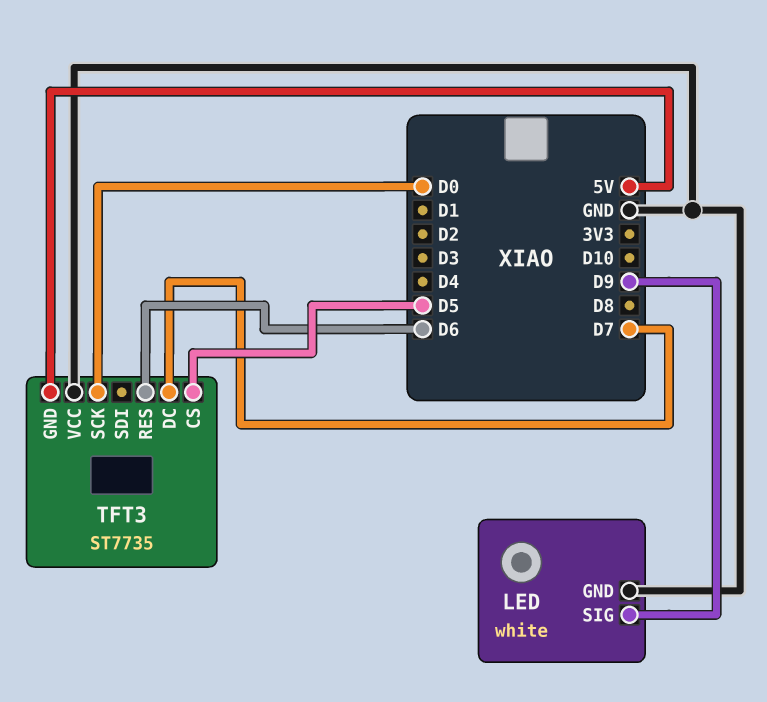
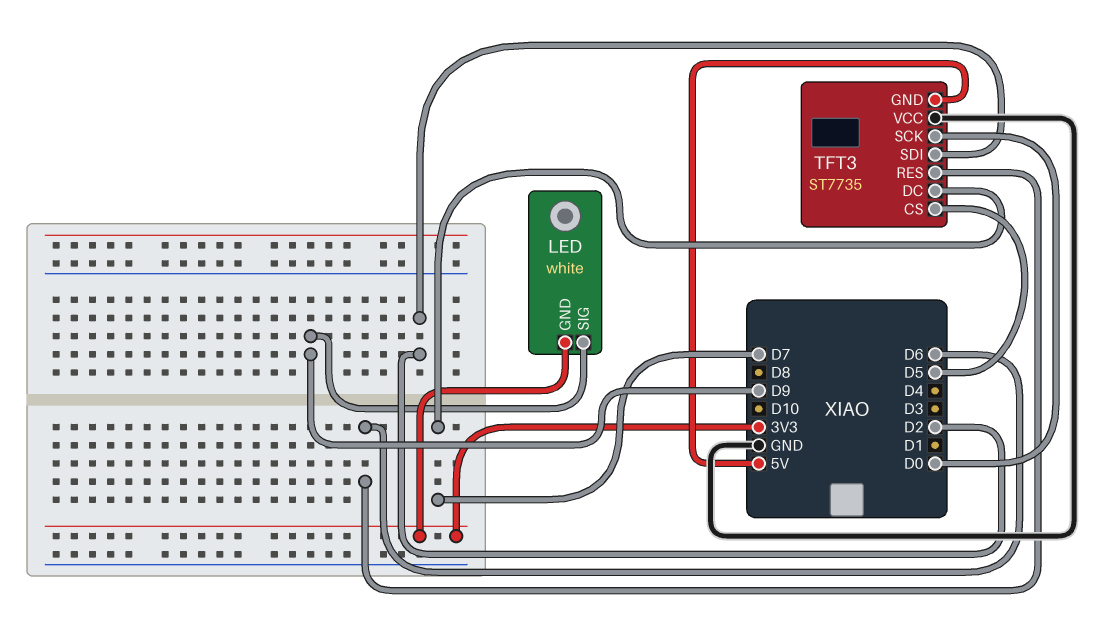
LED pin GND: GND -> 3V3
TFT3 pin SDI: none -> D2

